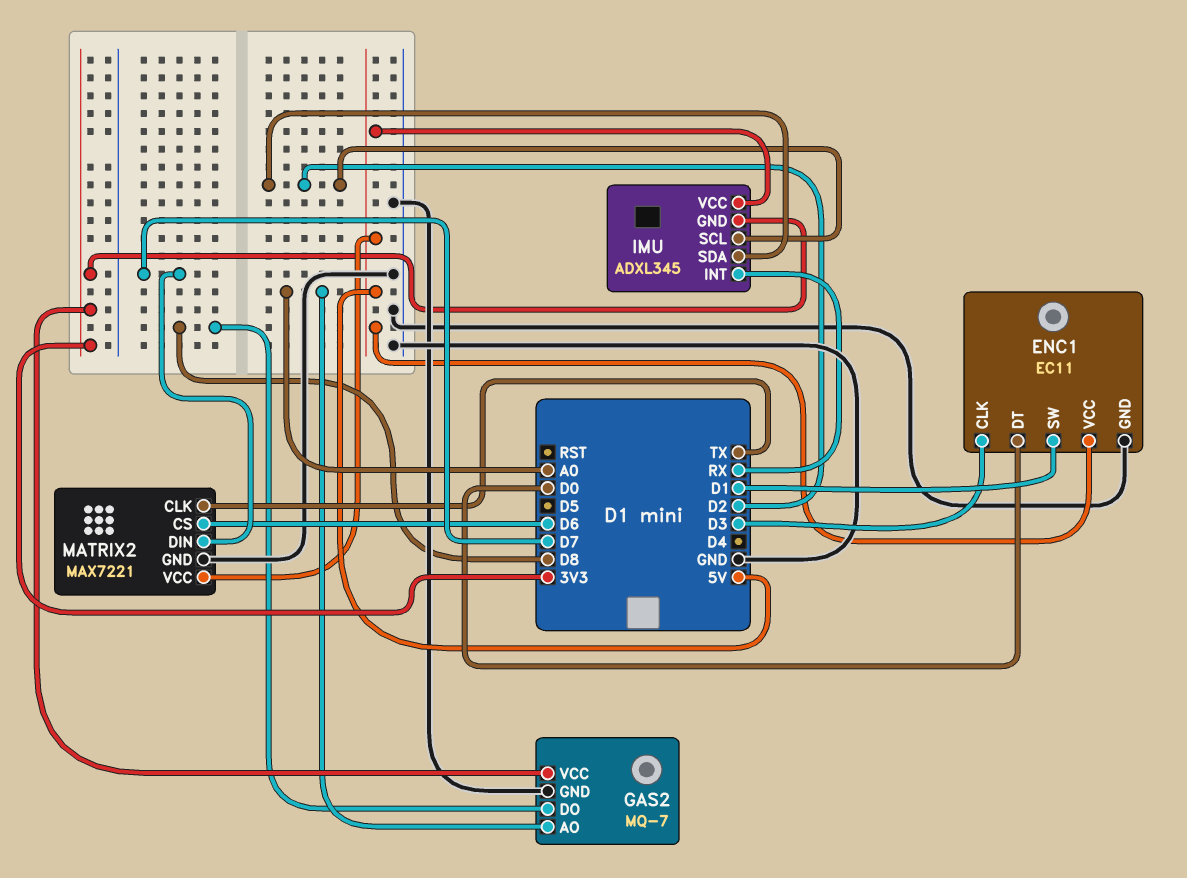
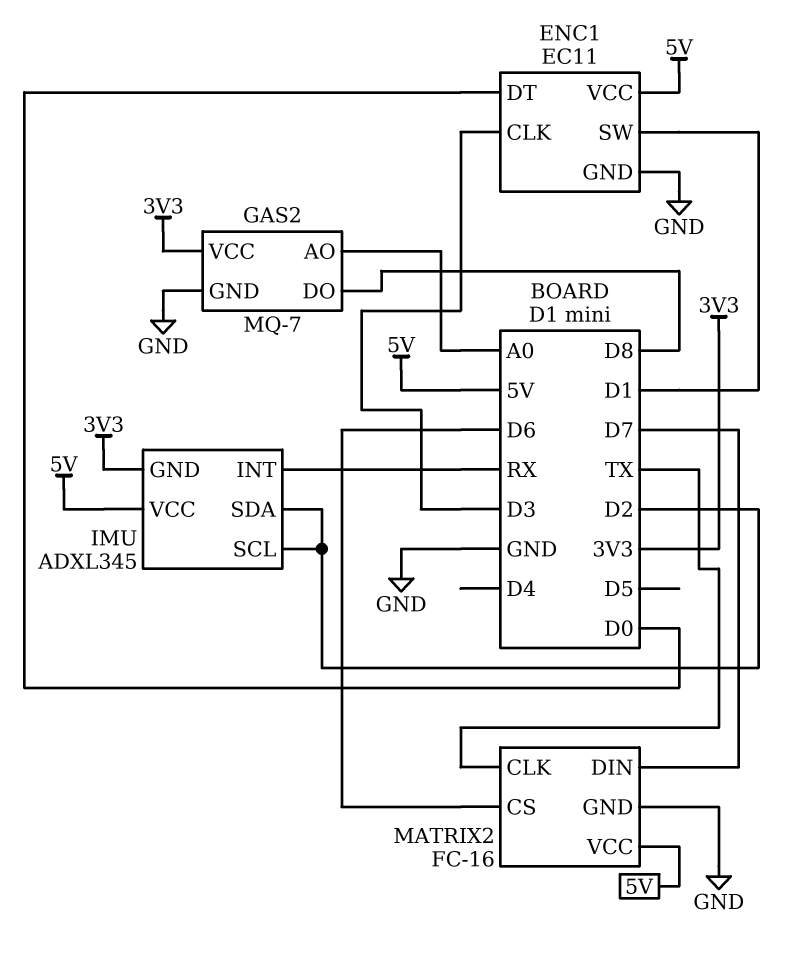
MATRIX2: MAX7221 -> FC-16

